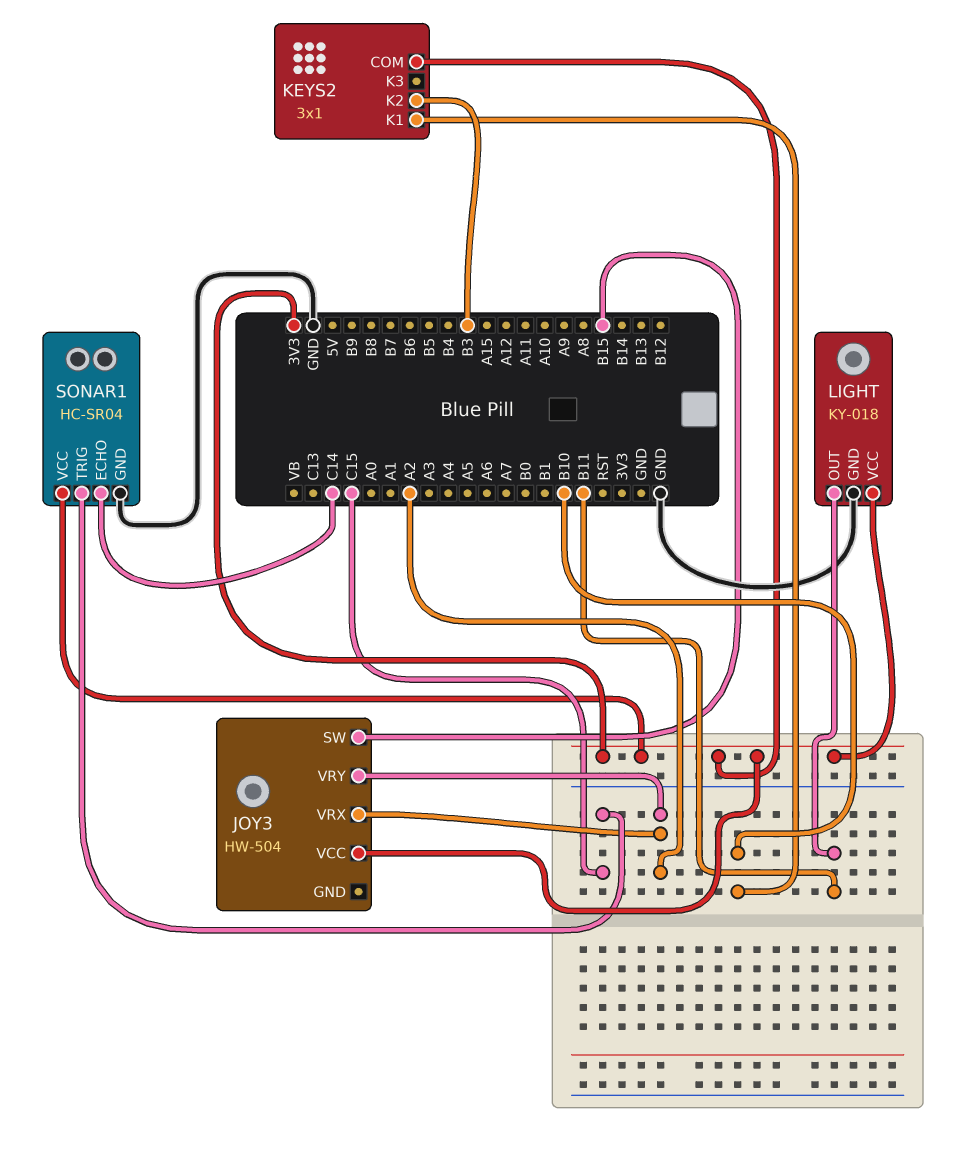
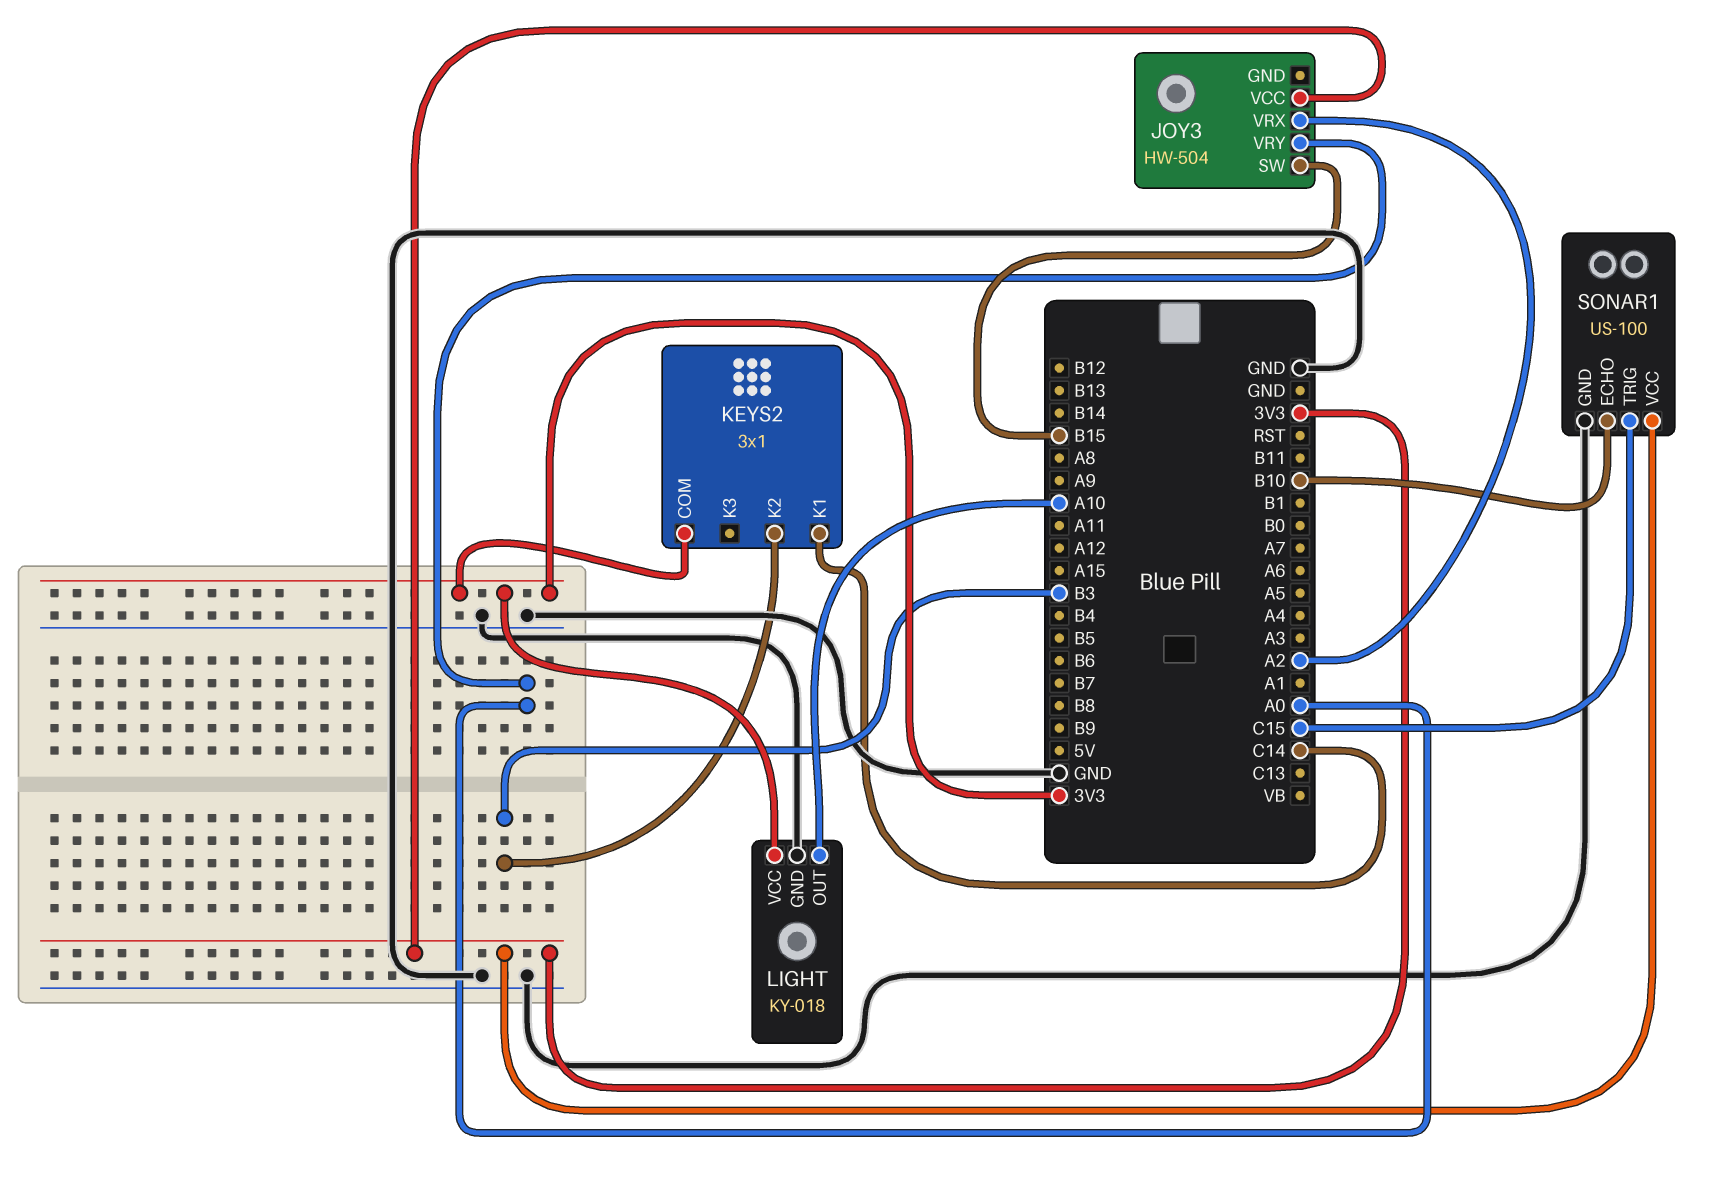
JOY3 pin VRY: A2 -> A0
KEYS2 pin K1: B10 -> C14
LIGHT pin OUT: B11 -> A10
SONAR1: HC-SR04 -> US-100
SONAR1 pin ECHO: C14 -> B10

